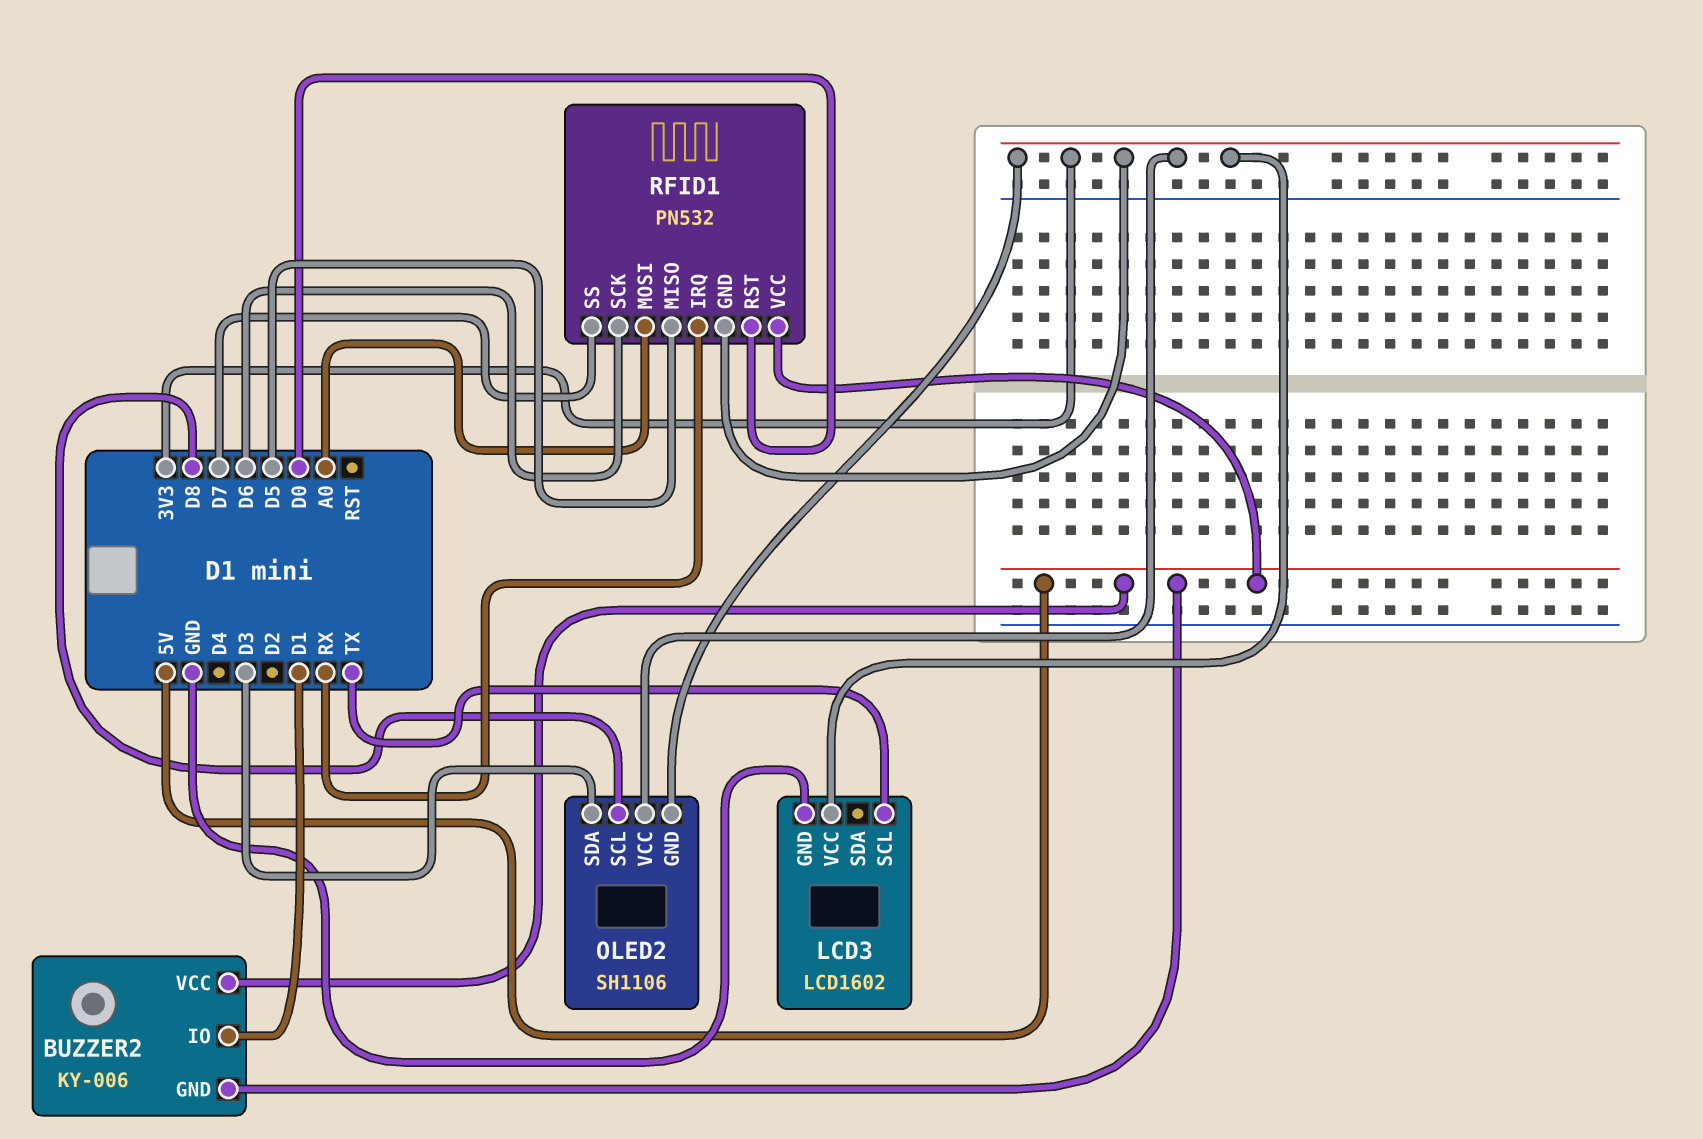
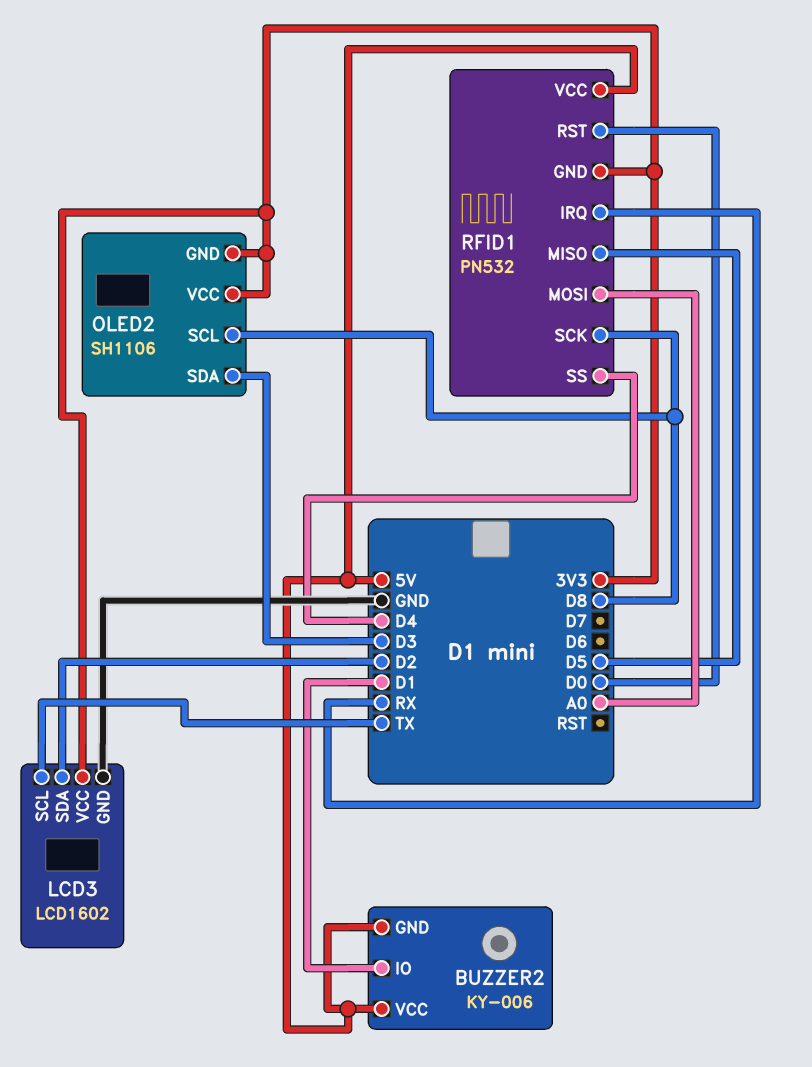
LCD3 pin SDA: none -> D2
RFID1 pin SCK: D6 -> D8
RFID1 pin SS: D7 -> D4

